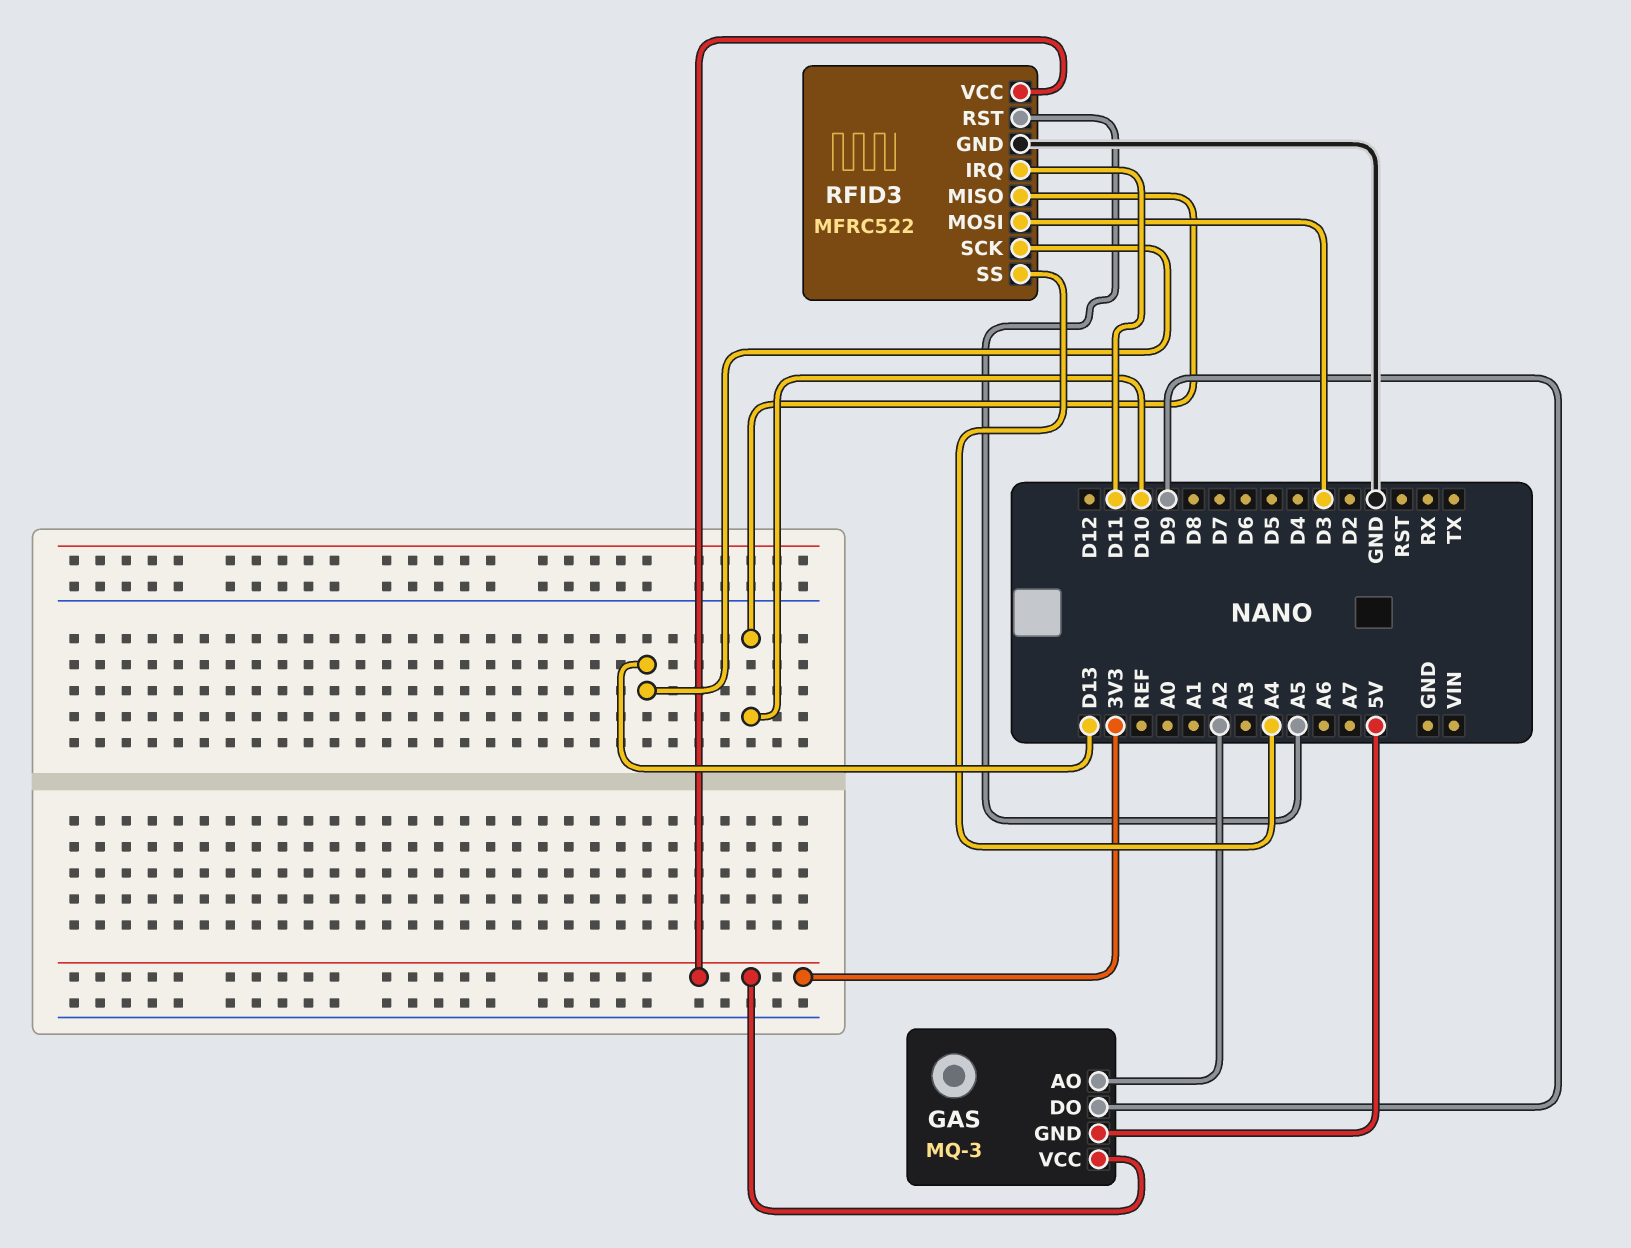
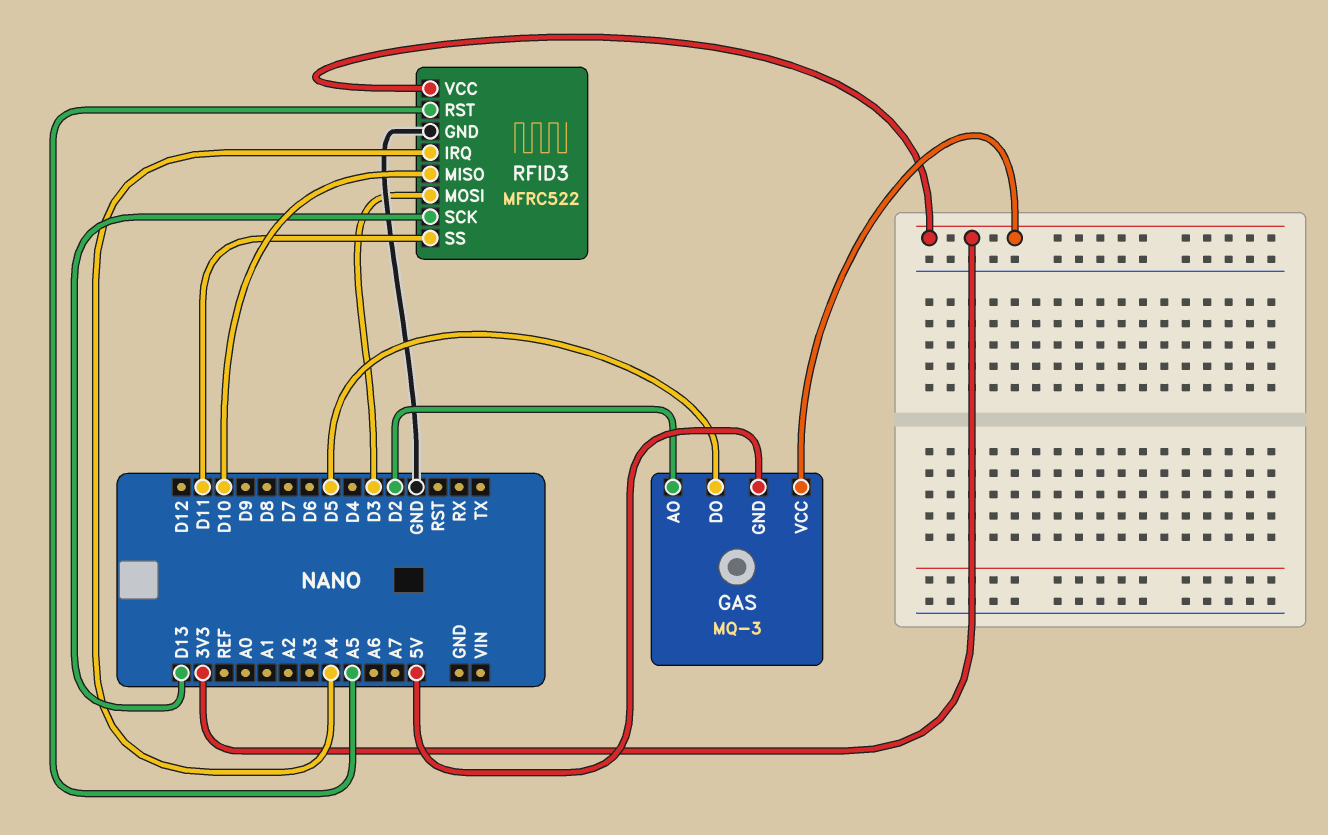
GAS pin AO: A2 -> D2
GAS pin DO: D9 -> D5
RFID3 pin IRQ: D11 -> A4
RFID3 pin SS: A4 -> D11

